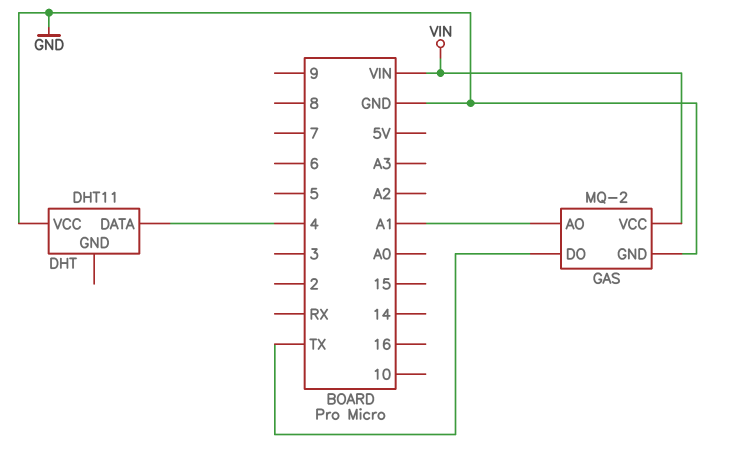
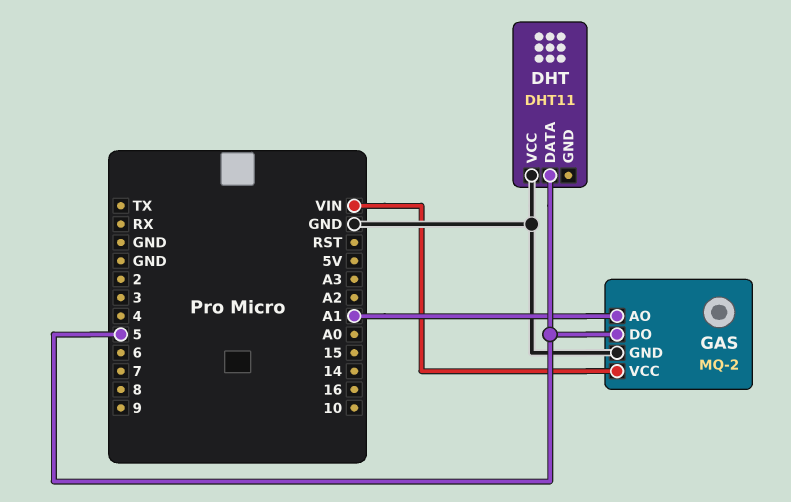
DHT pin DATA: 4 -> 5
GAS pin DO: TX -> 5

